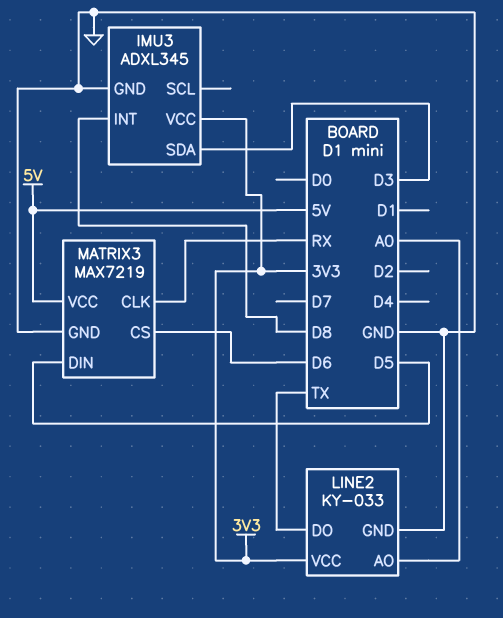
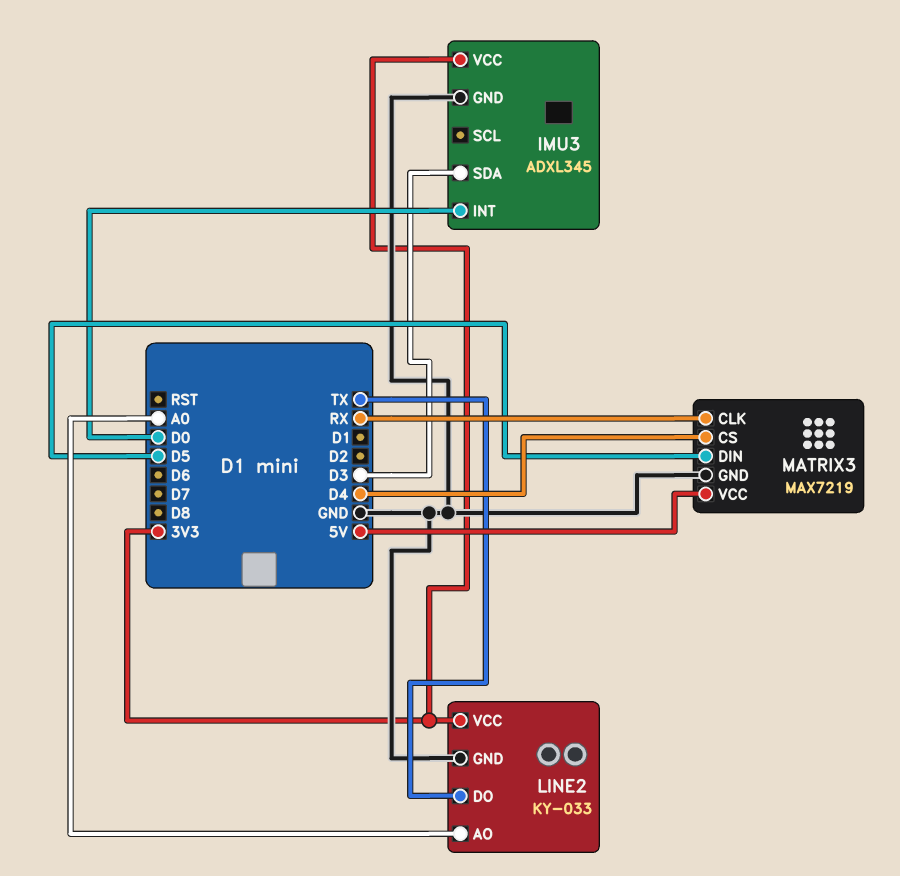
IMU3 pin INT: D8 -> D0
MATRIX3 pin CS: D6 -> D4

